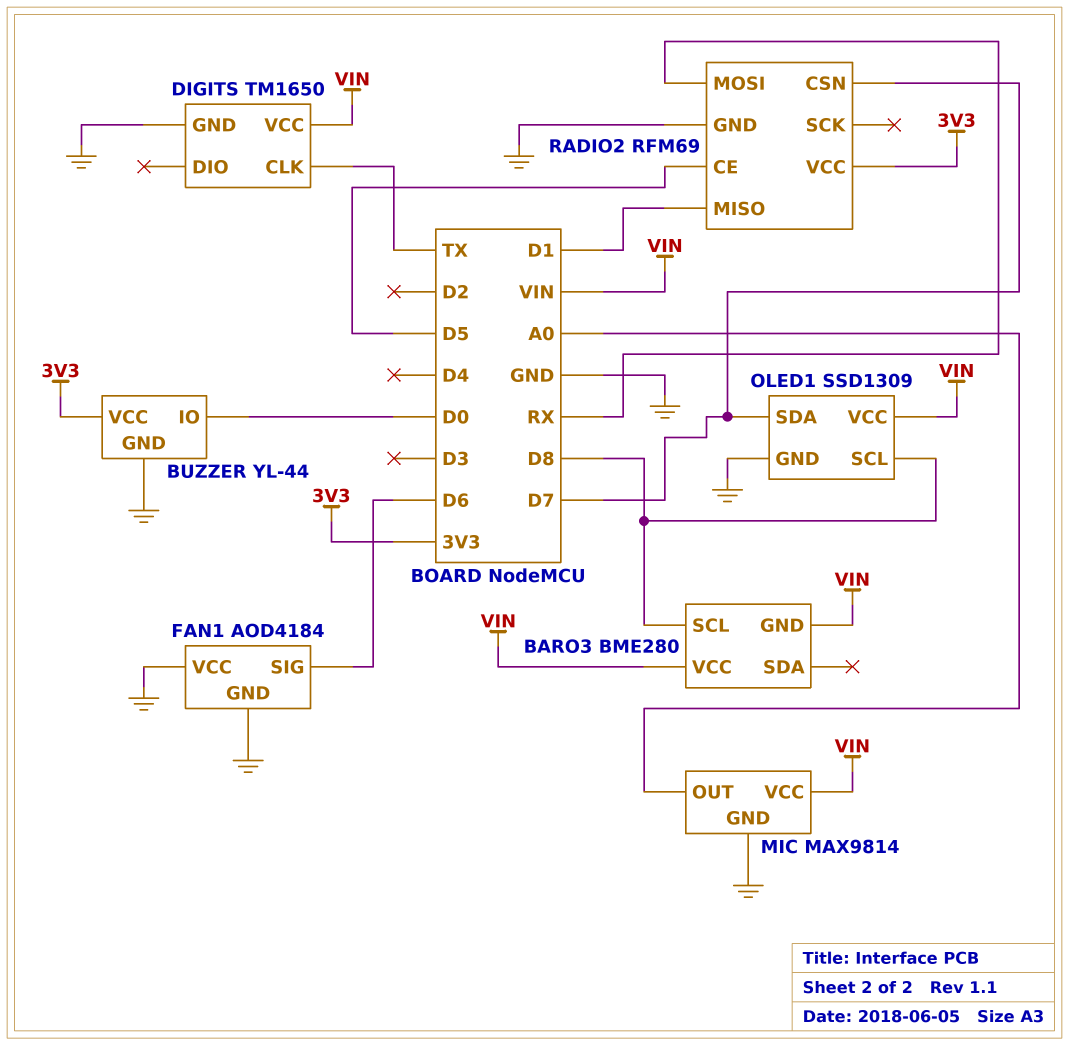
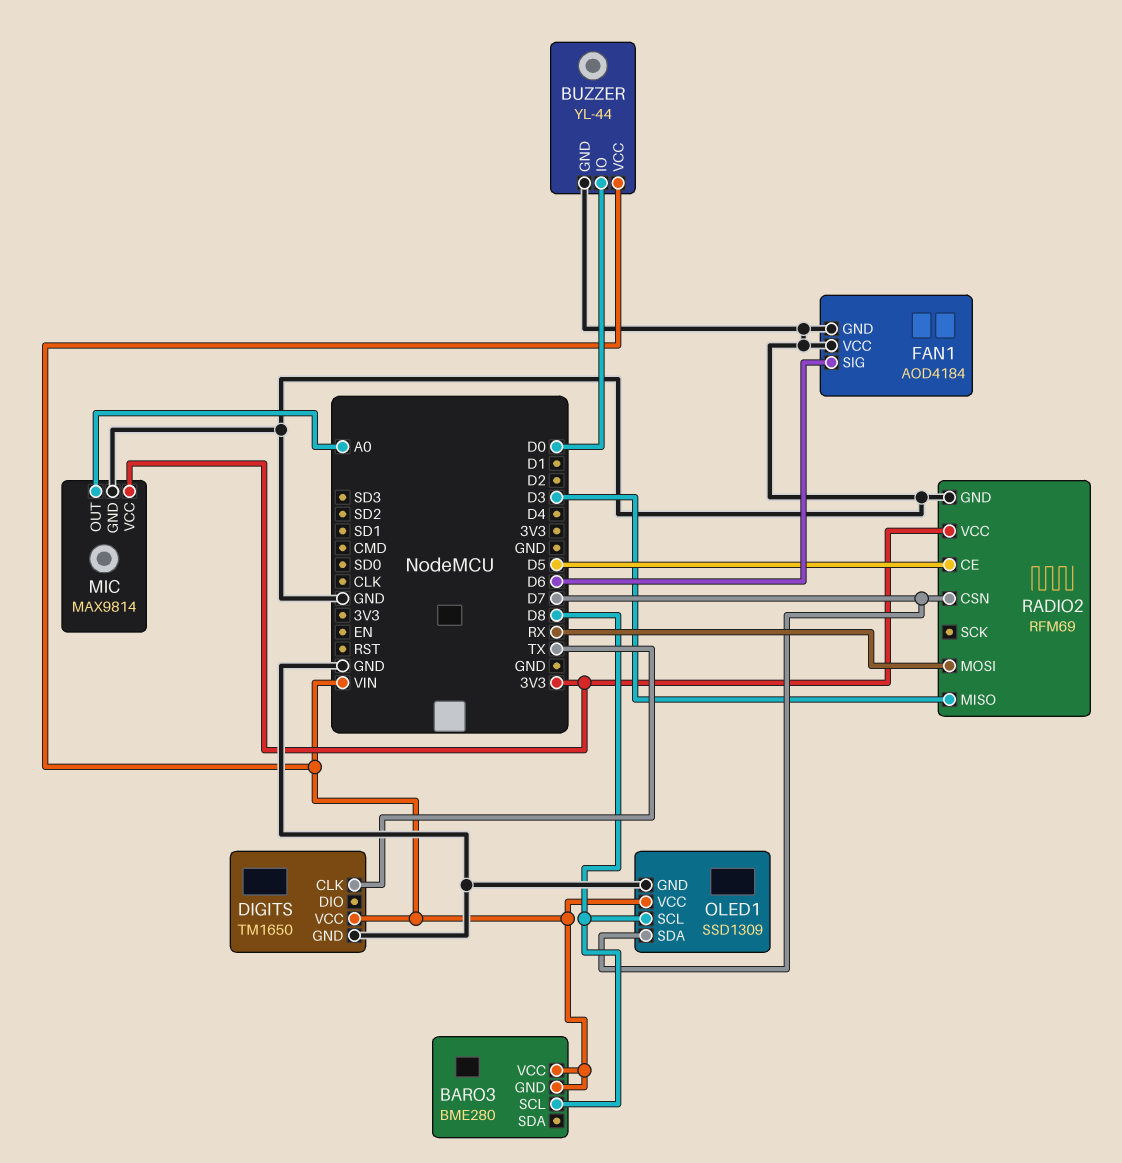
BUZZER pin VCC: 3V3 -> VIN
MIC pin VCC: VIN -> 3V3
RADIO2 pin MISO: D1 -> D3

